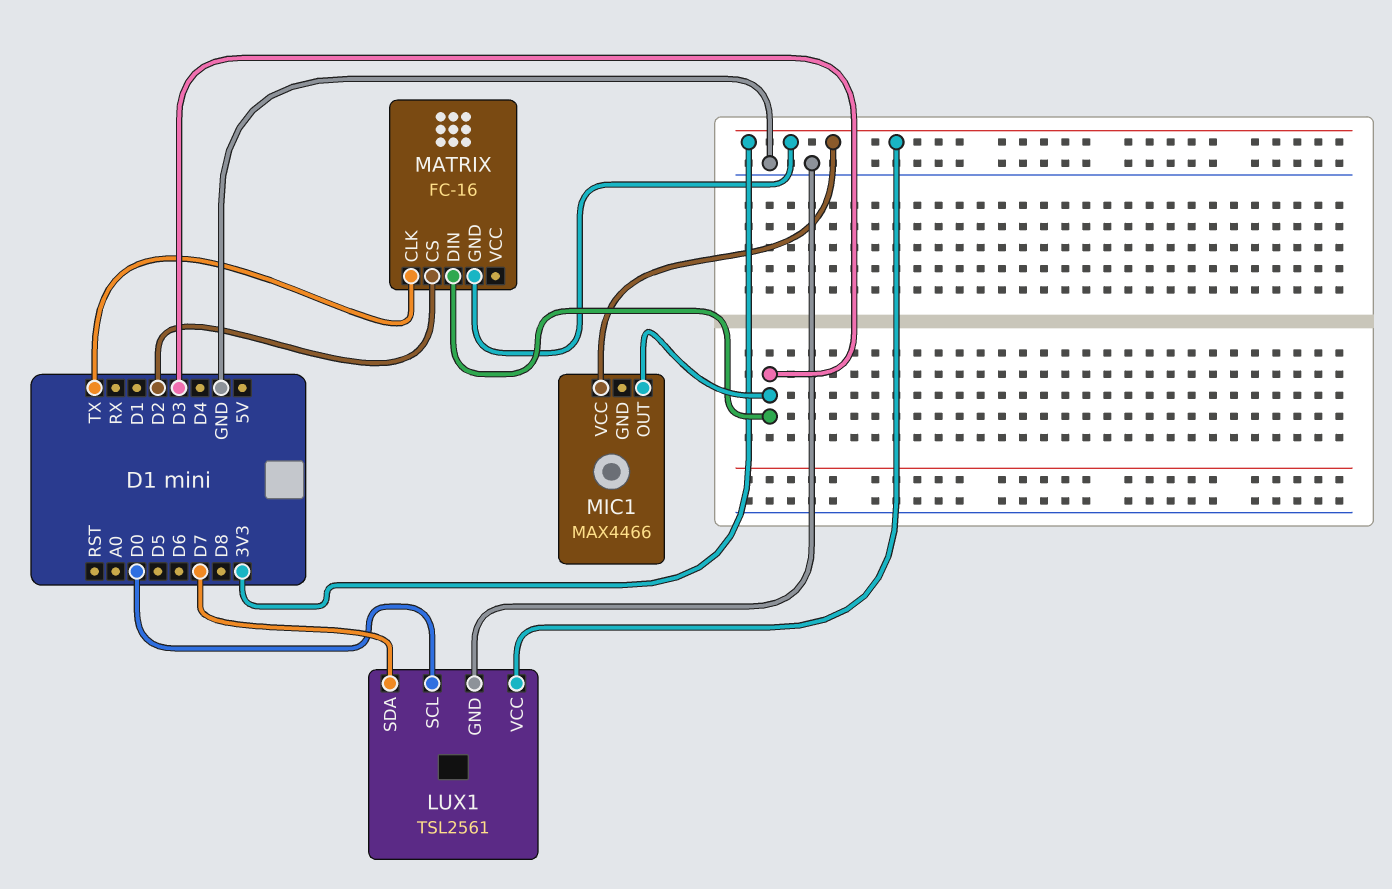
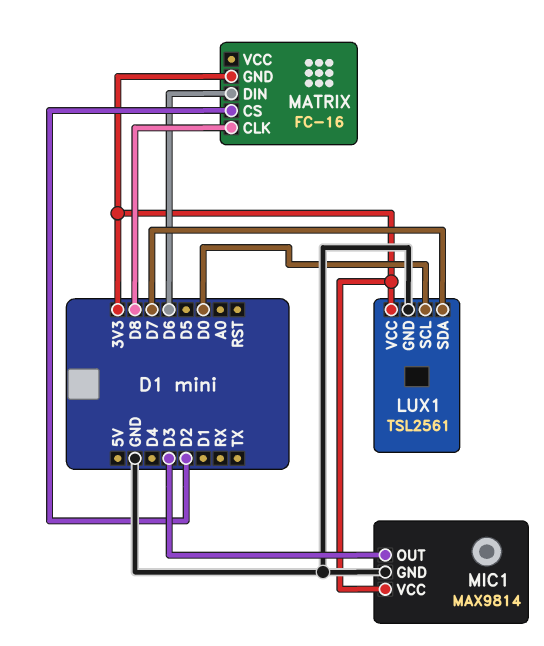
MATRIX pin CLK: TX -> D8
MATRIX pin DIN: D3 -> D6
MIC1: MAX4466 -> MAX9814
MIC1 pin GND: none -> GND

